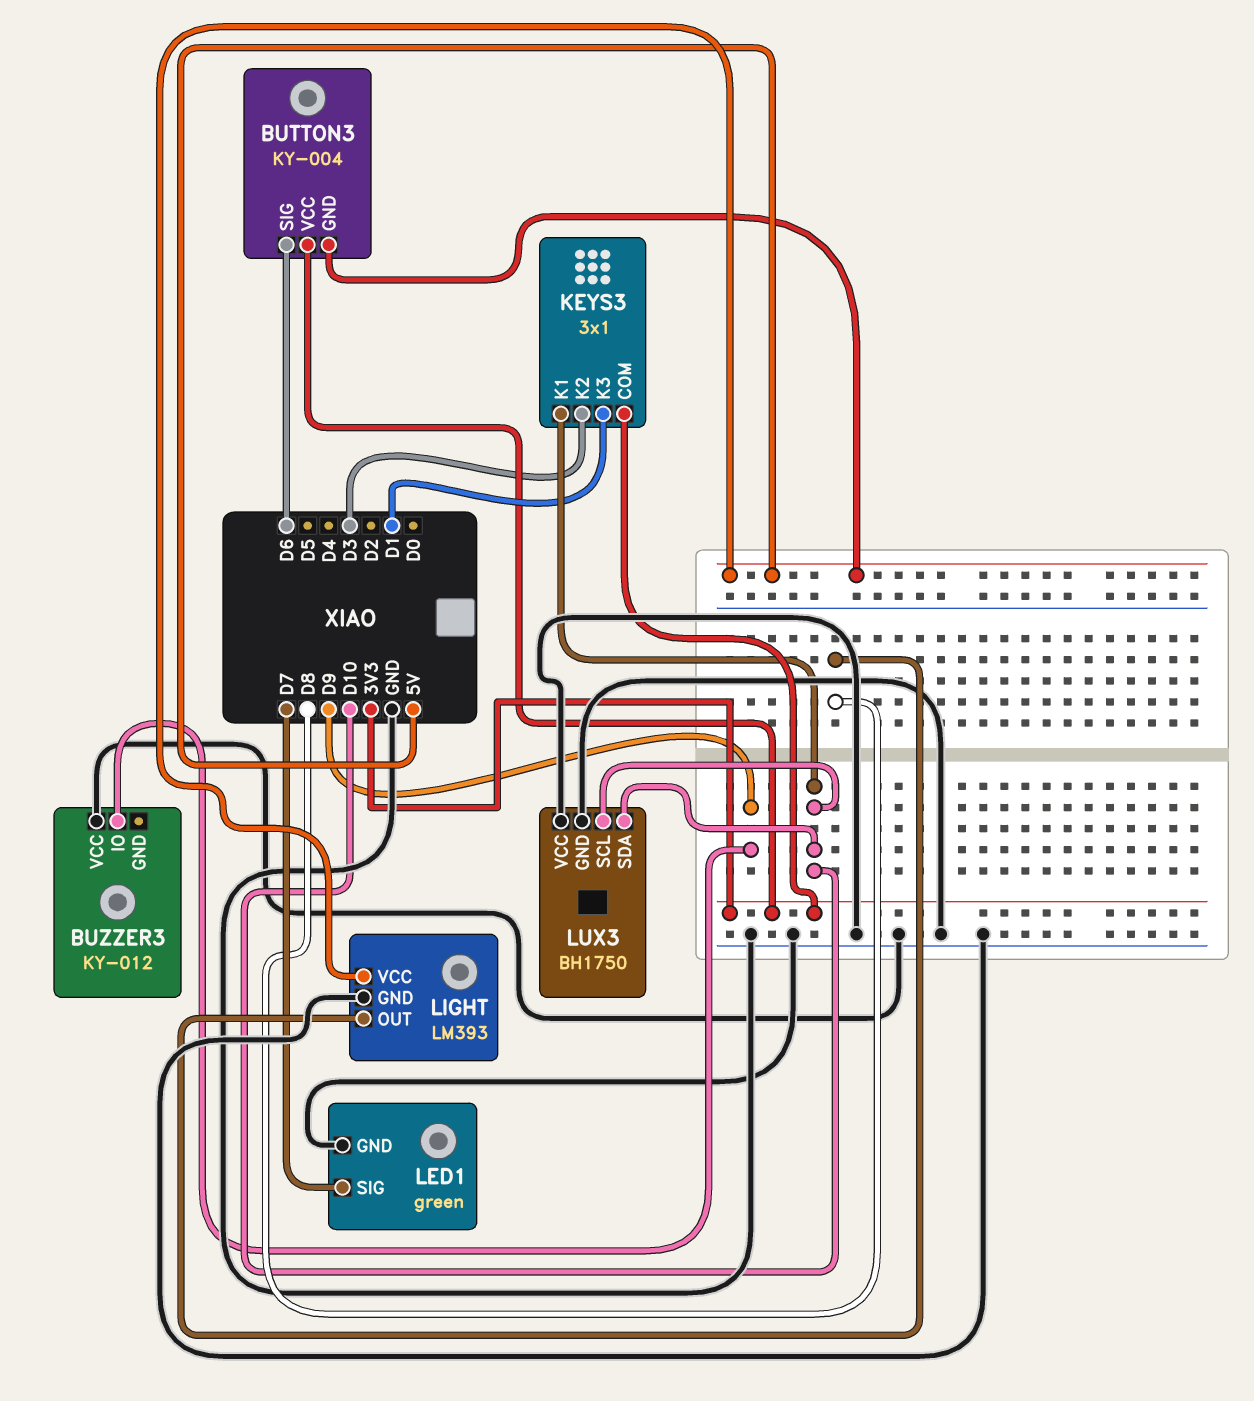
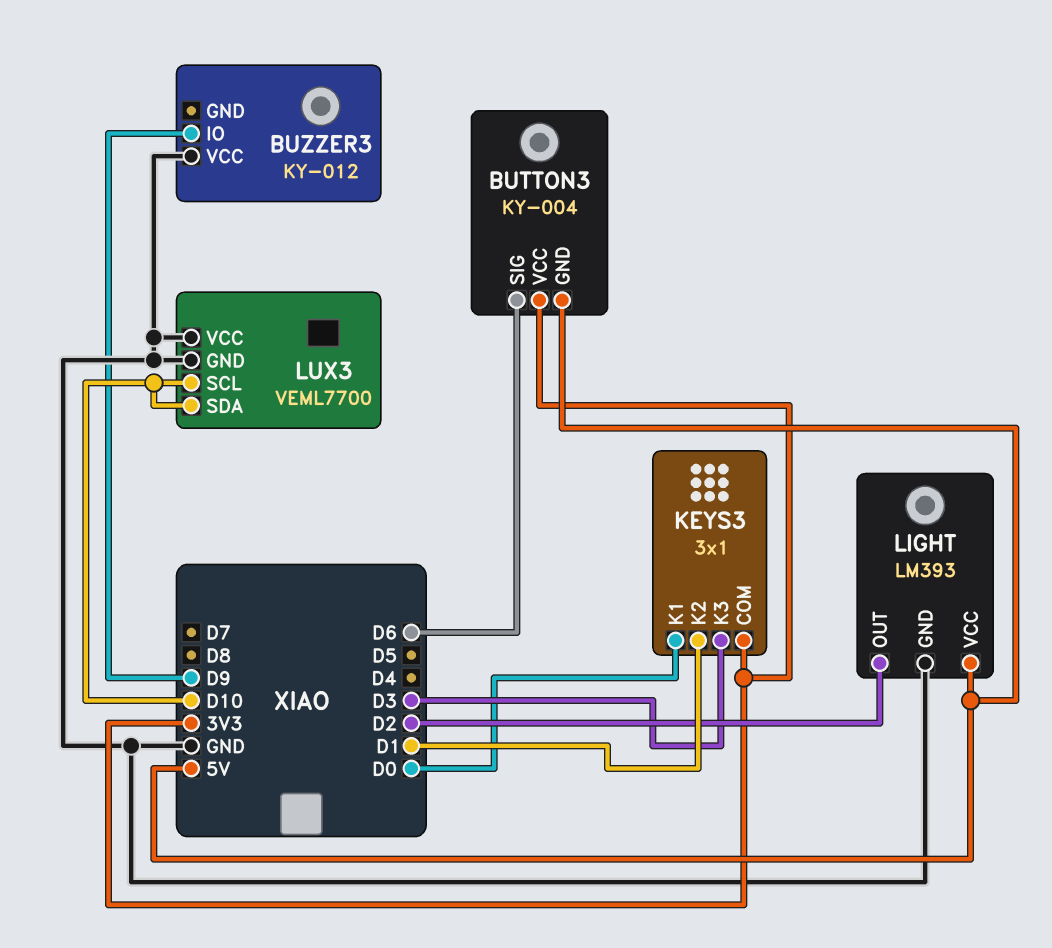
KEYS3 pin K1: D10 -> D0
KEYS3 pin K2: D3 -> D1
KEYS3 pin K3: D1 -> D3
LED1: green -> none
LED1 pin GND: GND -> none
LED1 pin SIG: D7 -> none
LIGHT pin OUT: D8 -> D2
LUX3: BH1750 -> VEML7700

